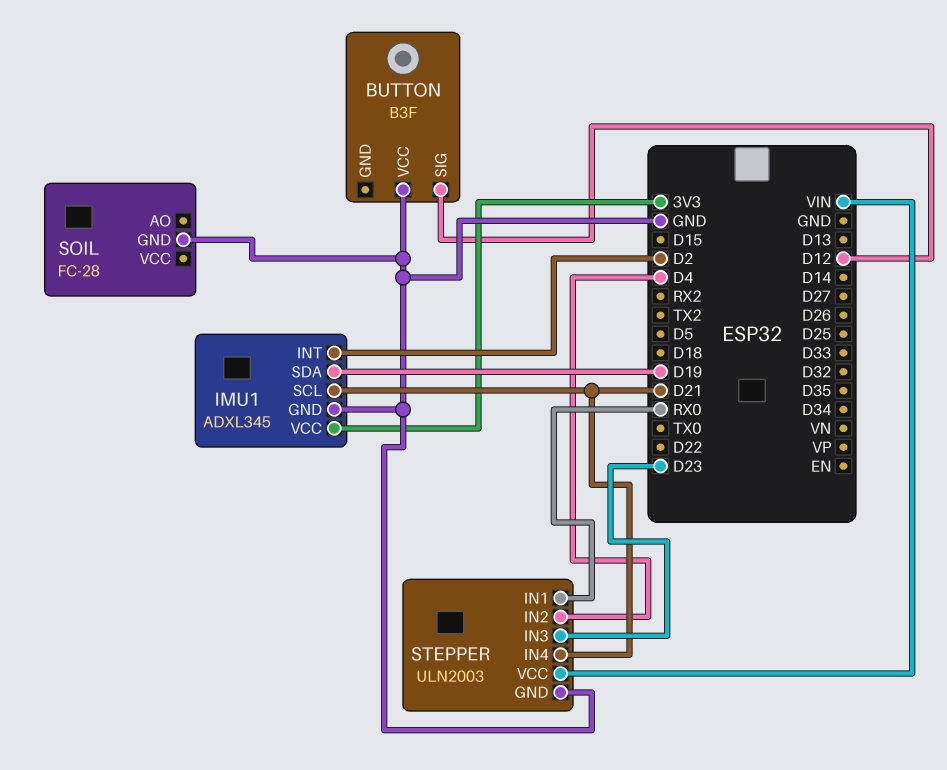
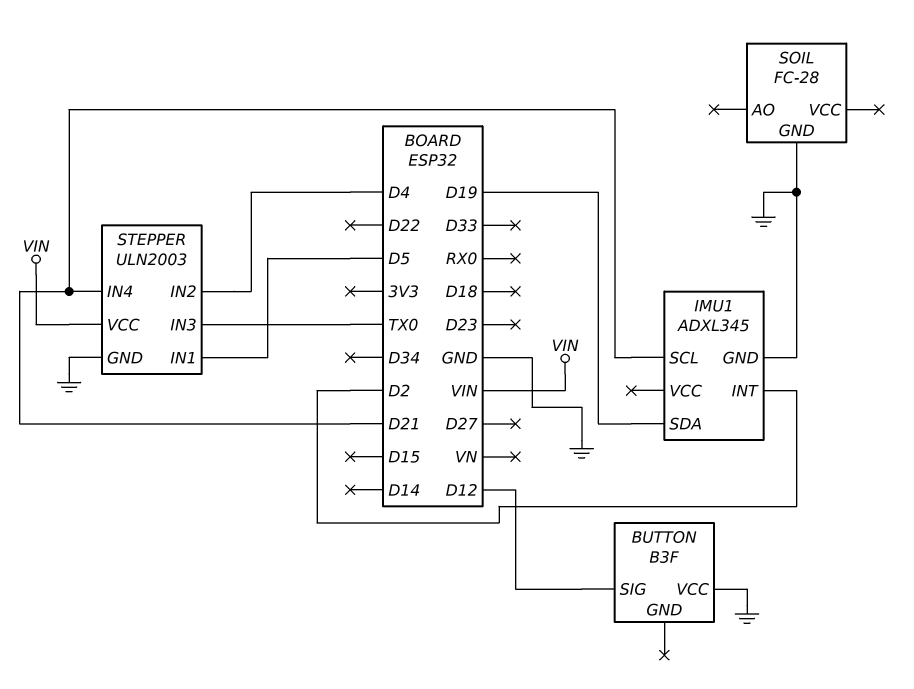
IMU1 pin VCC: 3V3 -> none
STEPPER pin IN1: RX0 -> D5
STEPPER pin IN3: D23 -> TX0

